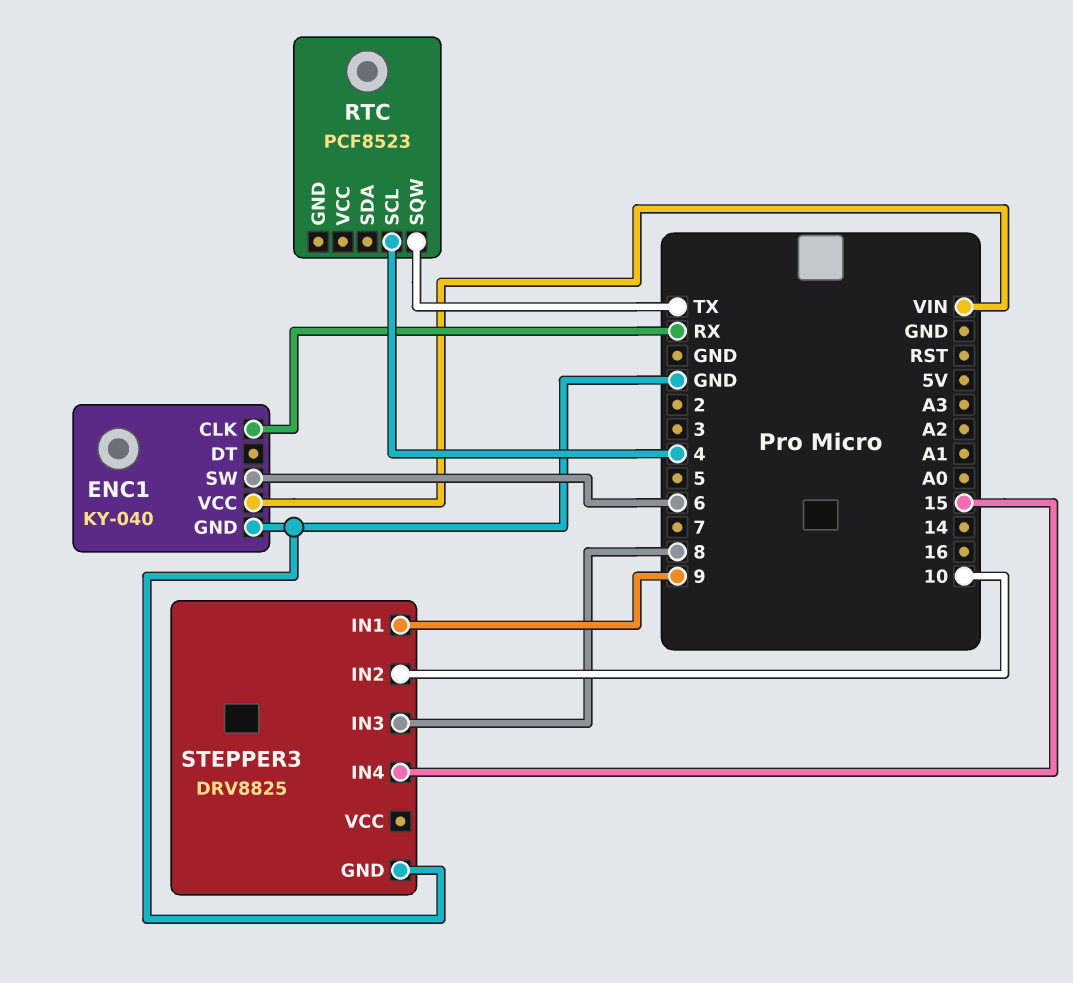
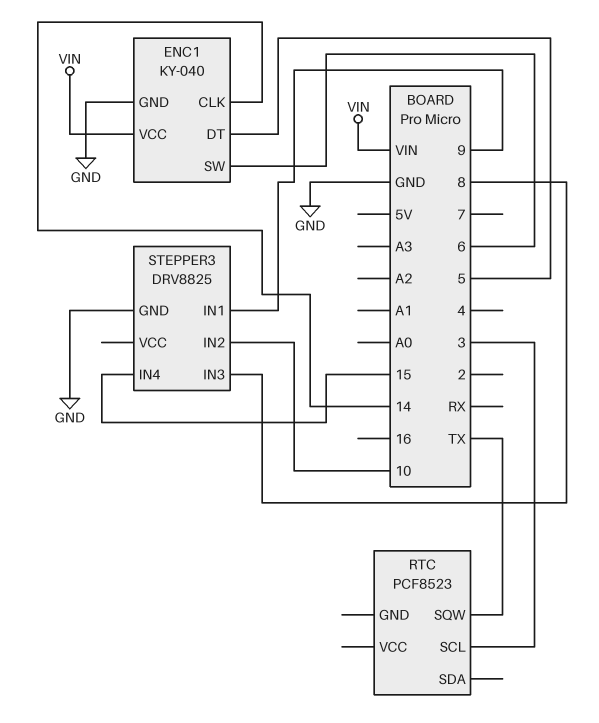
ENC1 pin CLK: RX -> 14
ENC1 pin DT: none -> 5
RTC pin SCL: 4 -> 3

